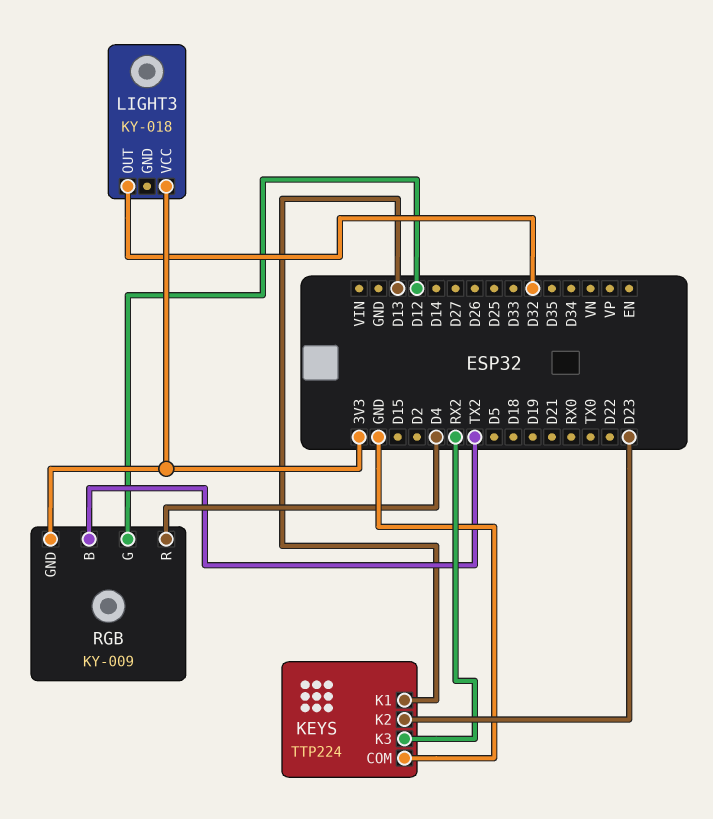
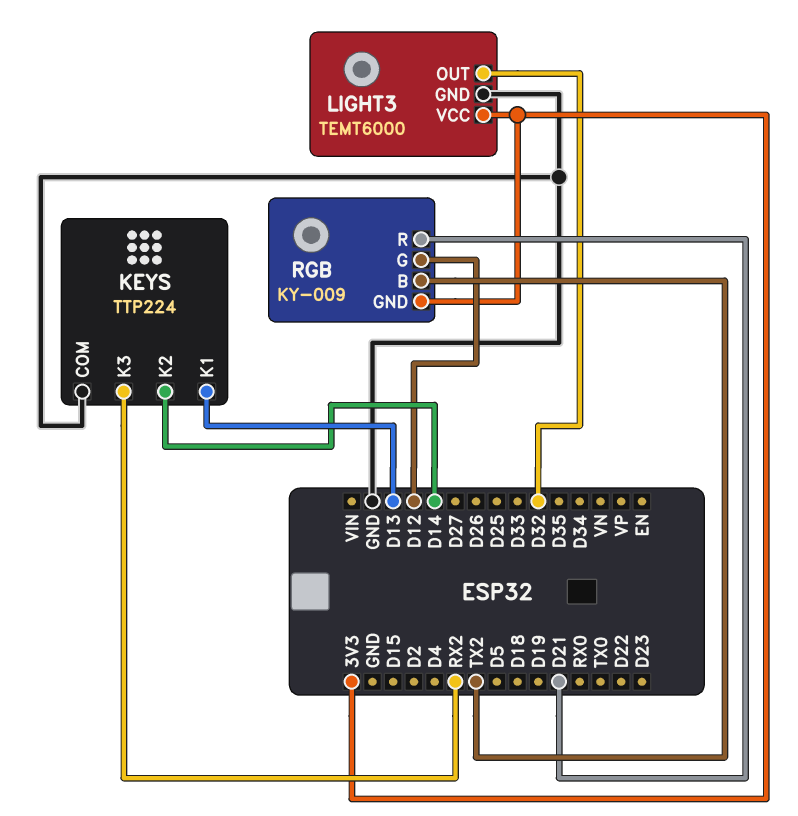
KEYS pin K2: D23 -> D14
LIGHT3: KY-018 -> TEMT6000
LIGHT3 pin GND: none -> GND
RGB pin R: D4 -> D21

